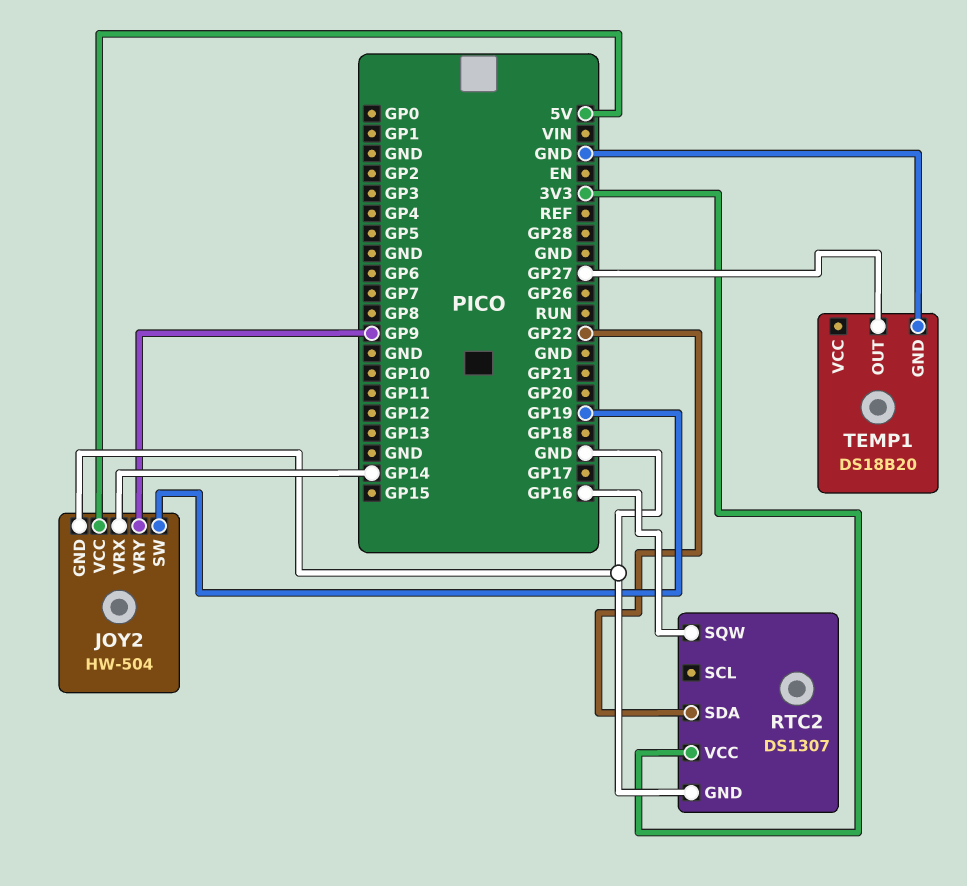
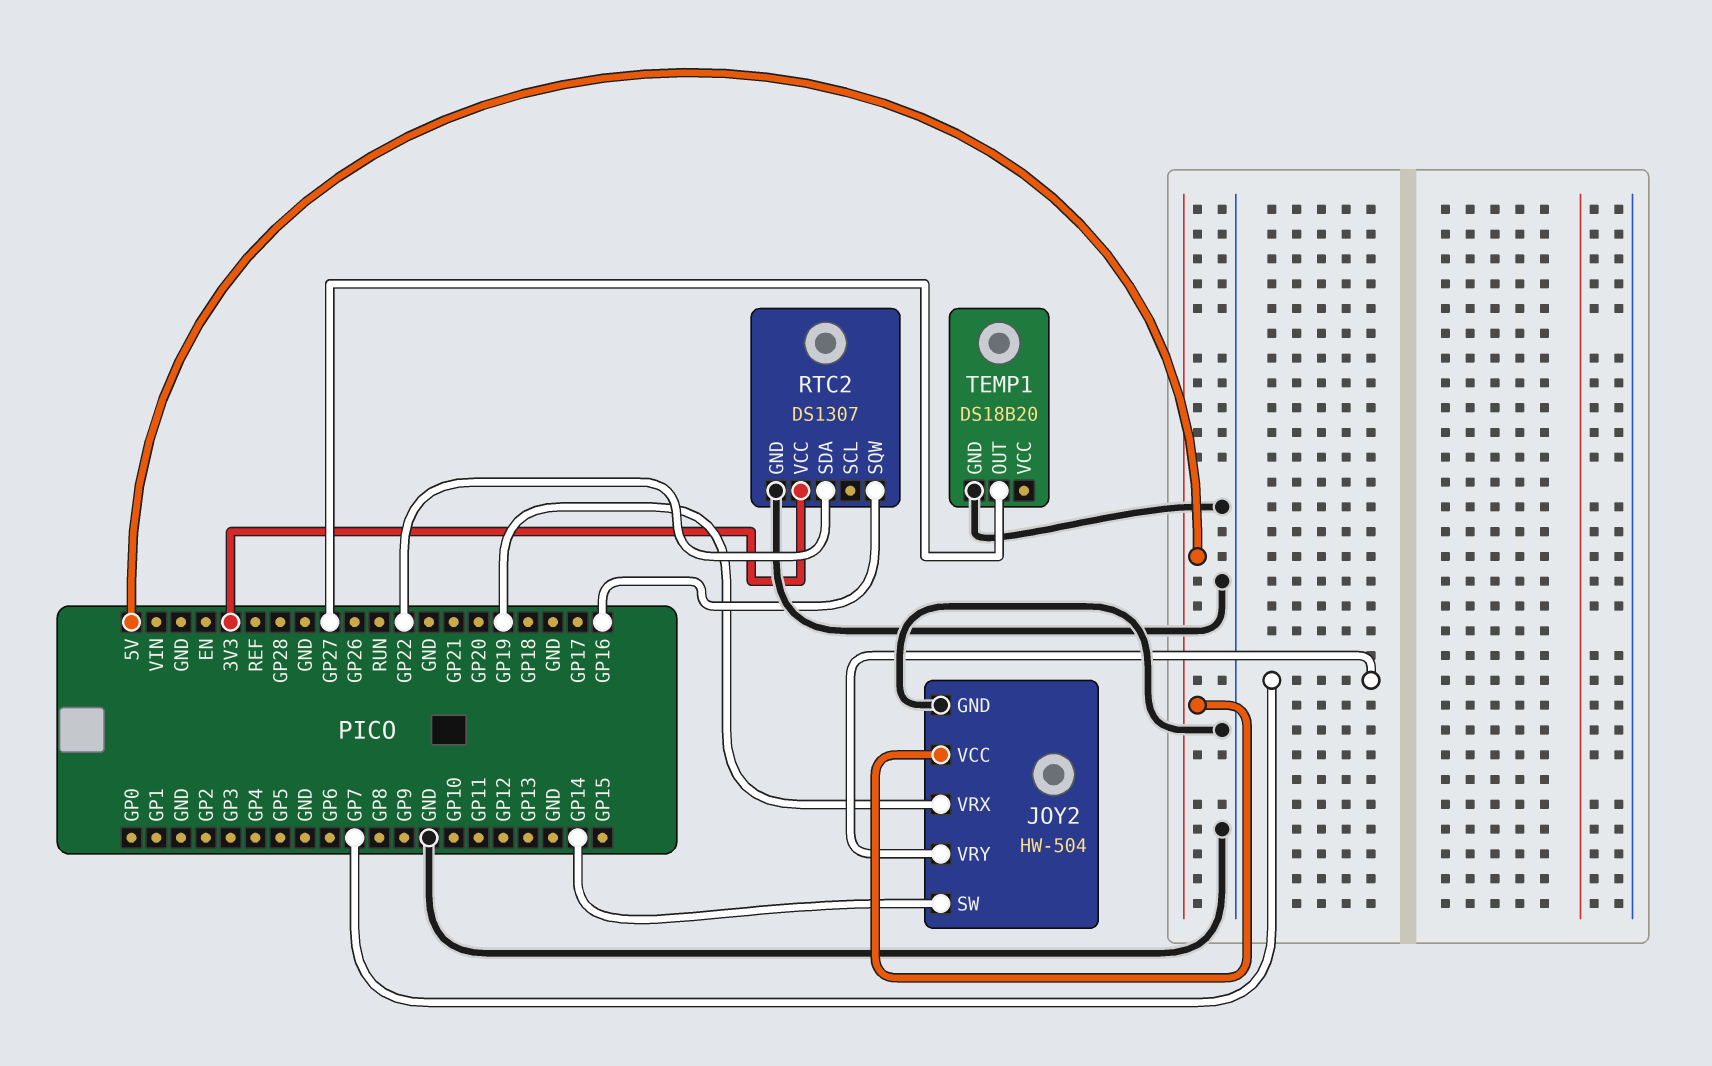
JOY2 pin SW: GP19 -> GP14
JOY2 pin VRX: GP14 -> GP19
JOY2 pin VRY: GP9 -> GP7

